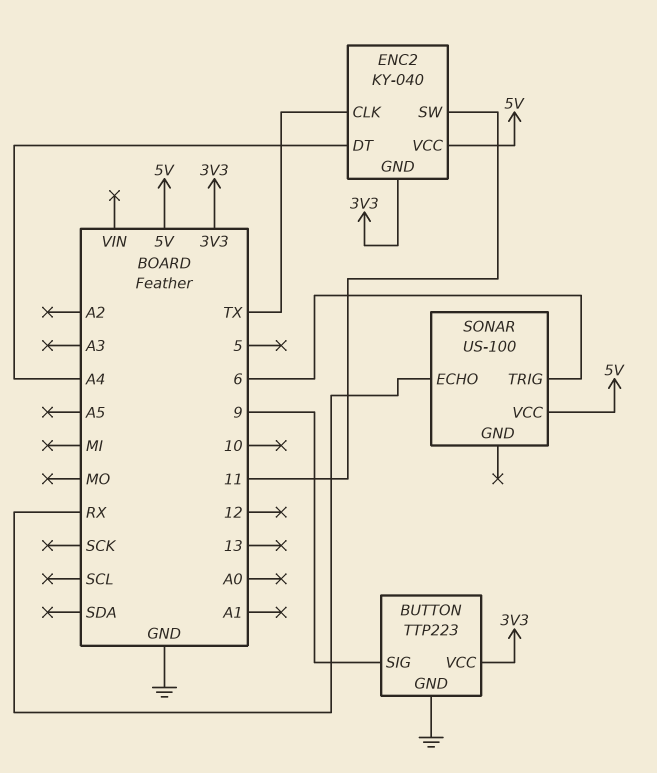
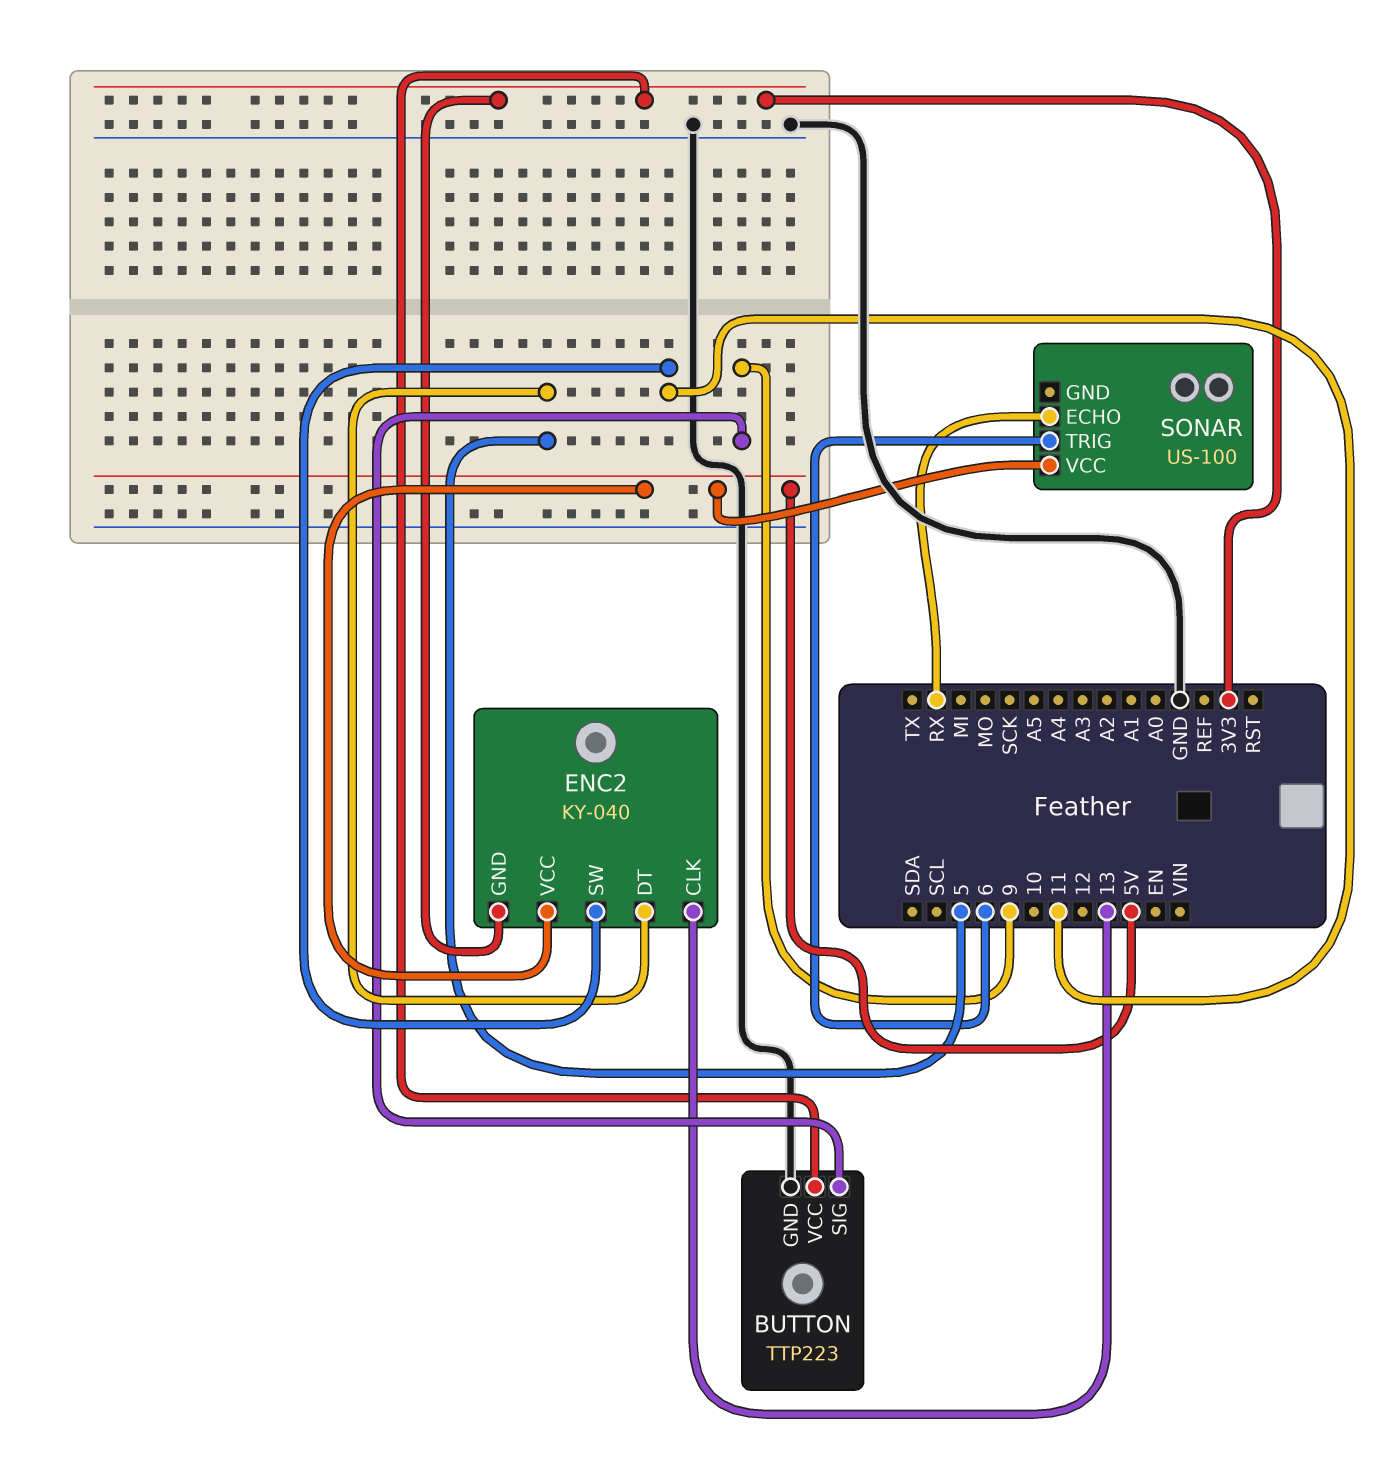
ENC2 pin CLK: TX -> 13
ENC2 pin DT: A4 -> 5

